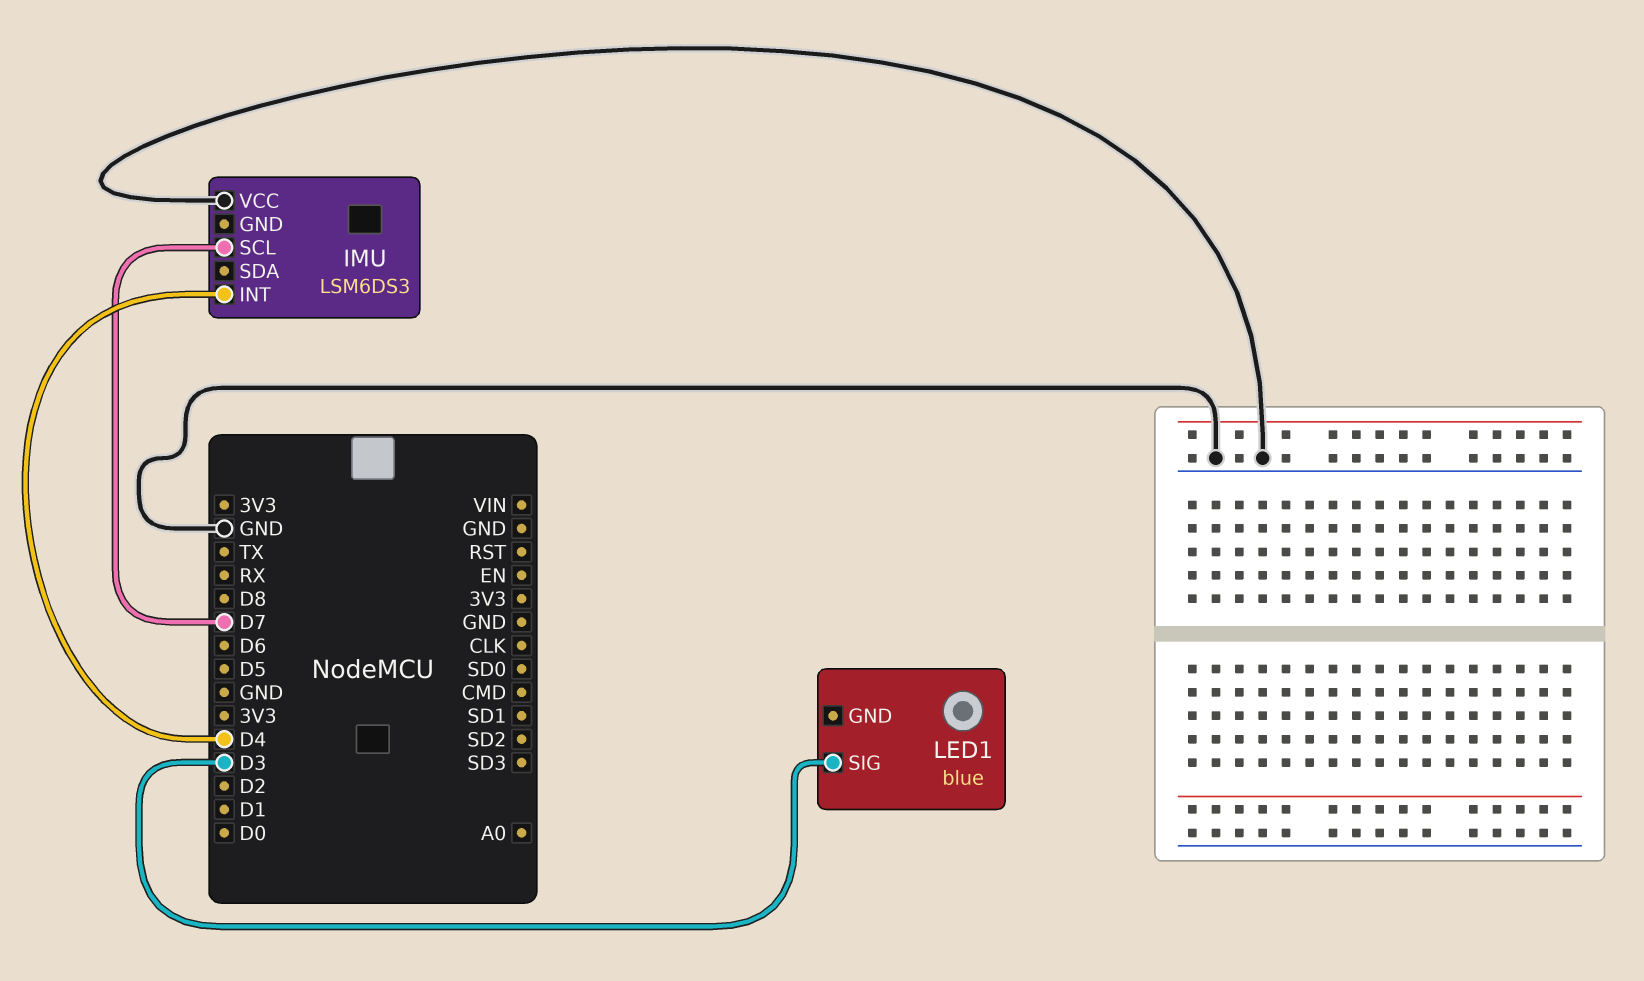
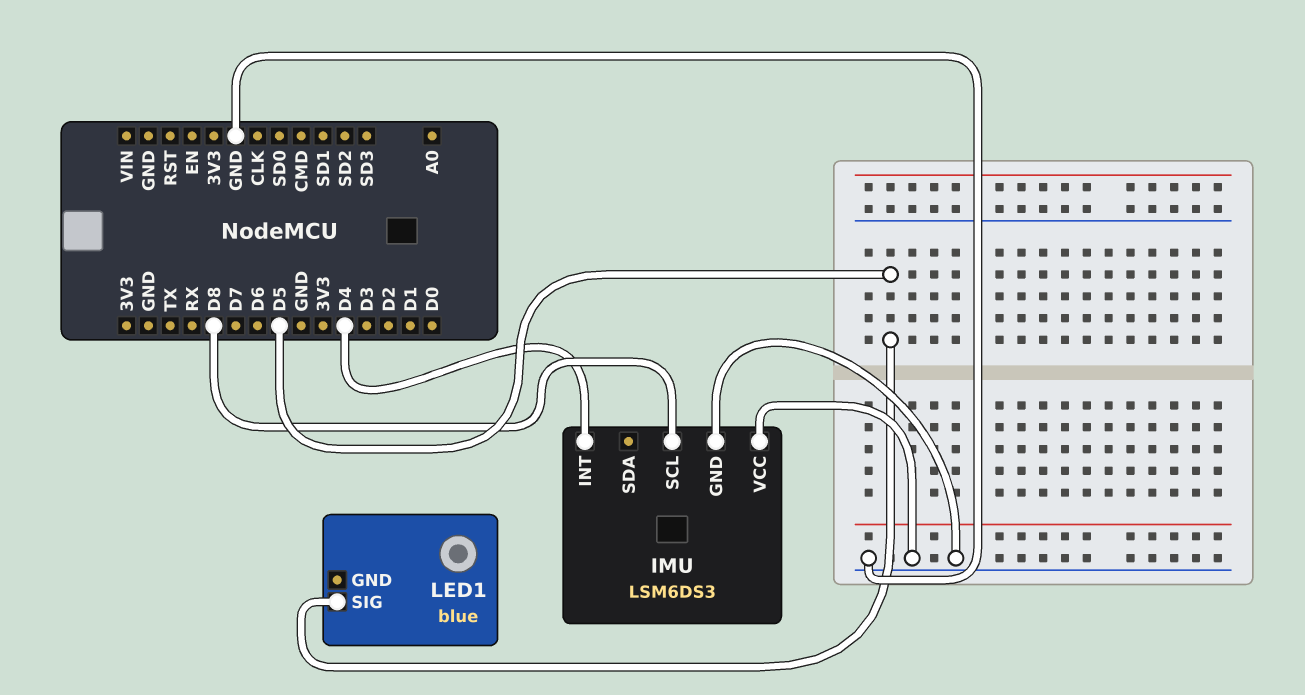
IMU pin GND: none -> GND
IMU pin SCL: D7 -> D8
LED1 pin SIG: D3 -> D5

